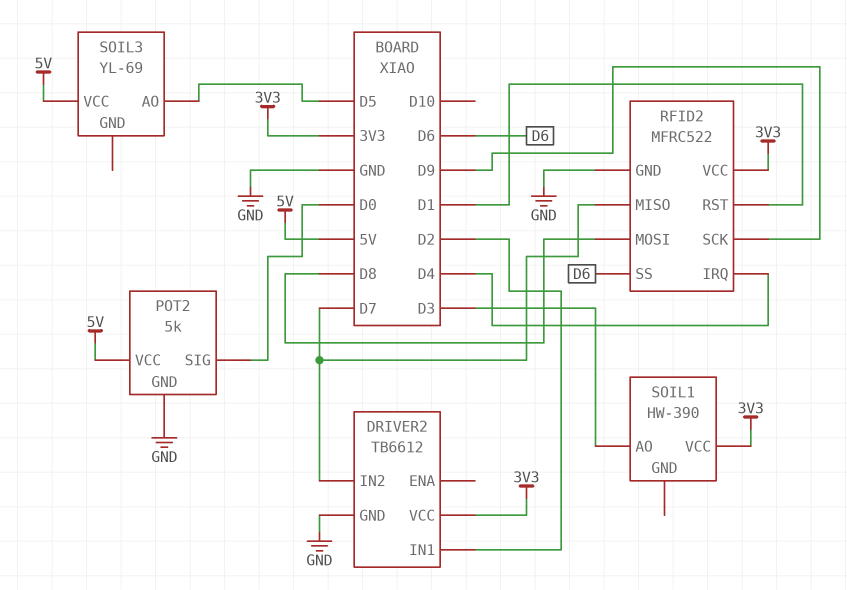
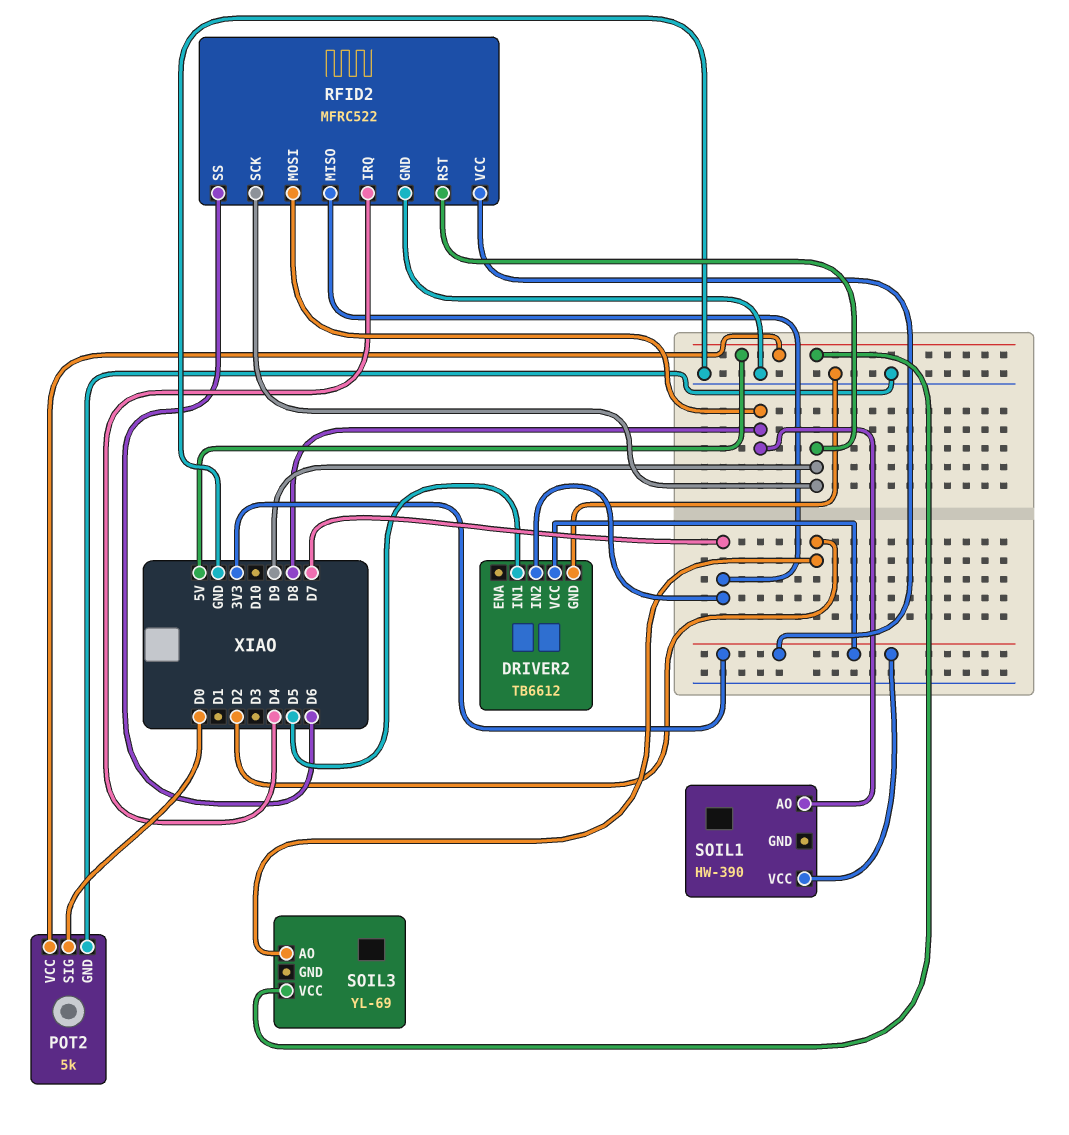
DRIVER2 pin IN1: D2 -> D5
RFID2 pin RST: D1 -> D9
SOIL1 pin AO: D3 -> D8
SOIL3 pin AO: D5 -> D2

